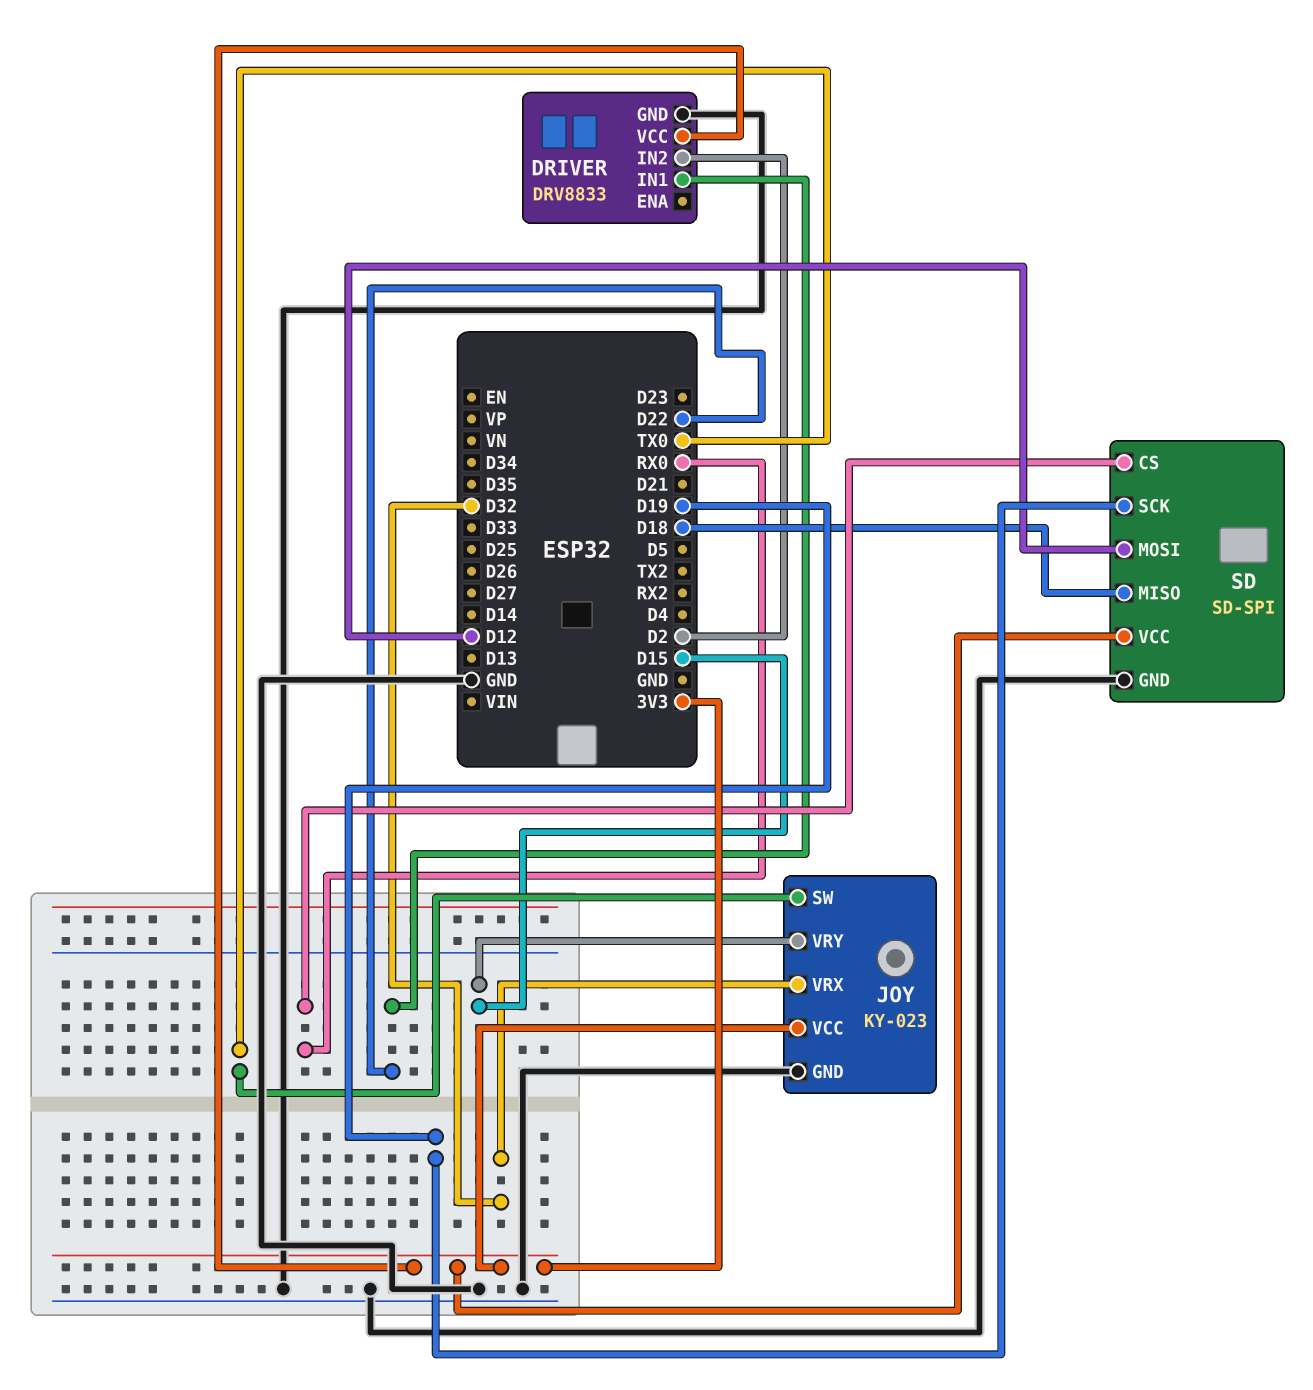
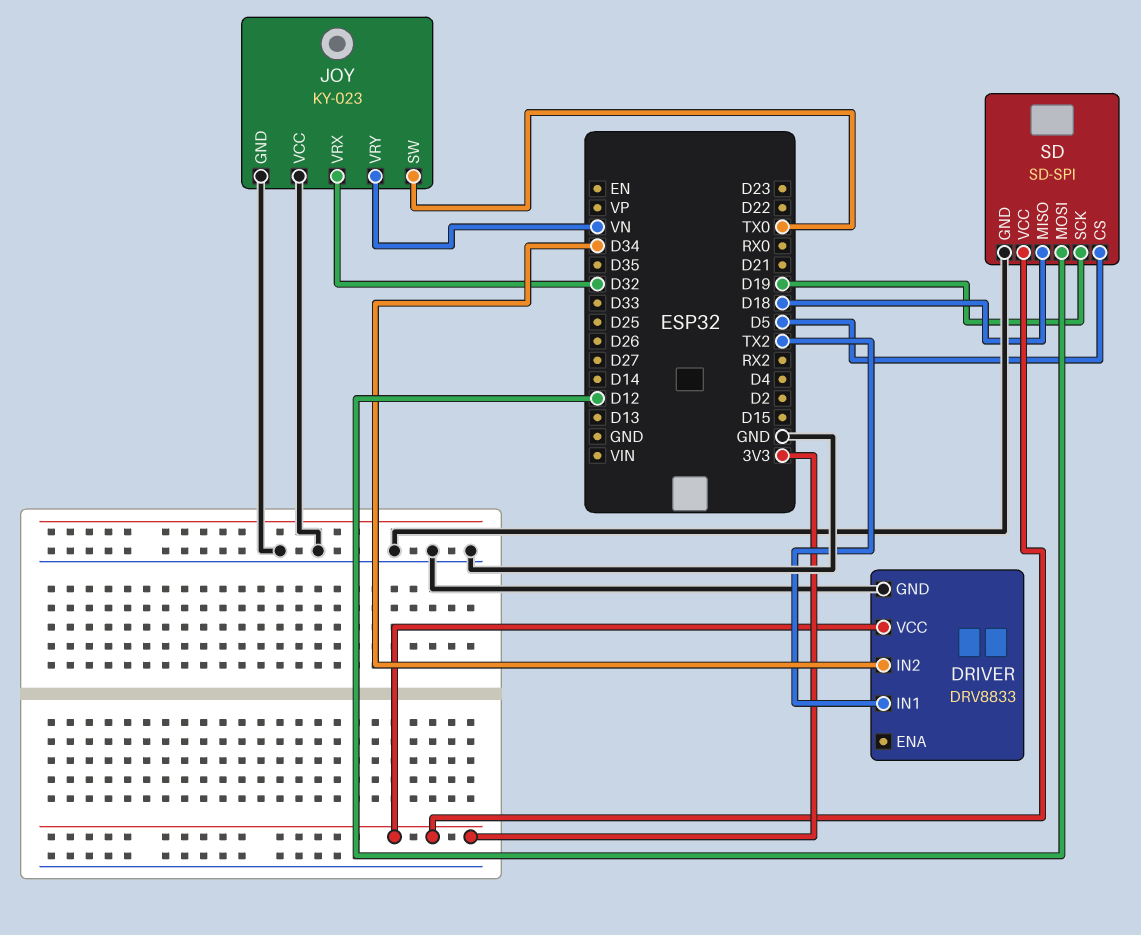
DRIVER pin IN1: D22 -> TX2
DRIVER pin IN2: D2 -> D34
JOY pin VCC: 3V3 -> GND
JOY pin VRY: D15 -> VN
SD pin CS: RX0 -> D5

